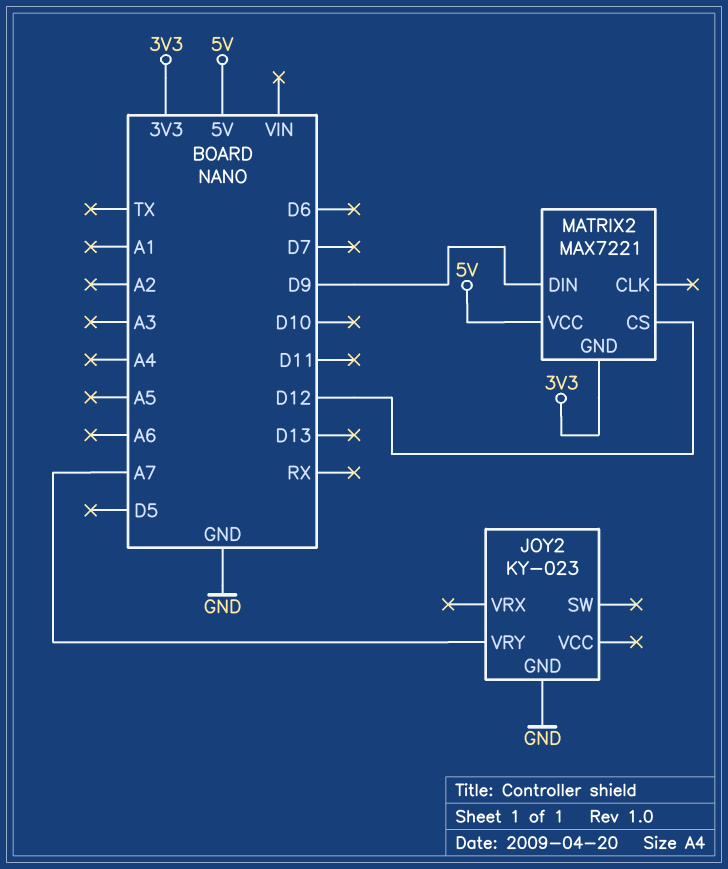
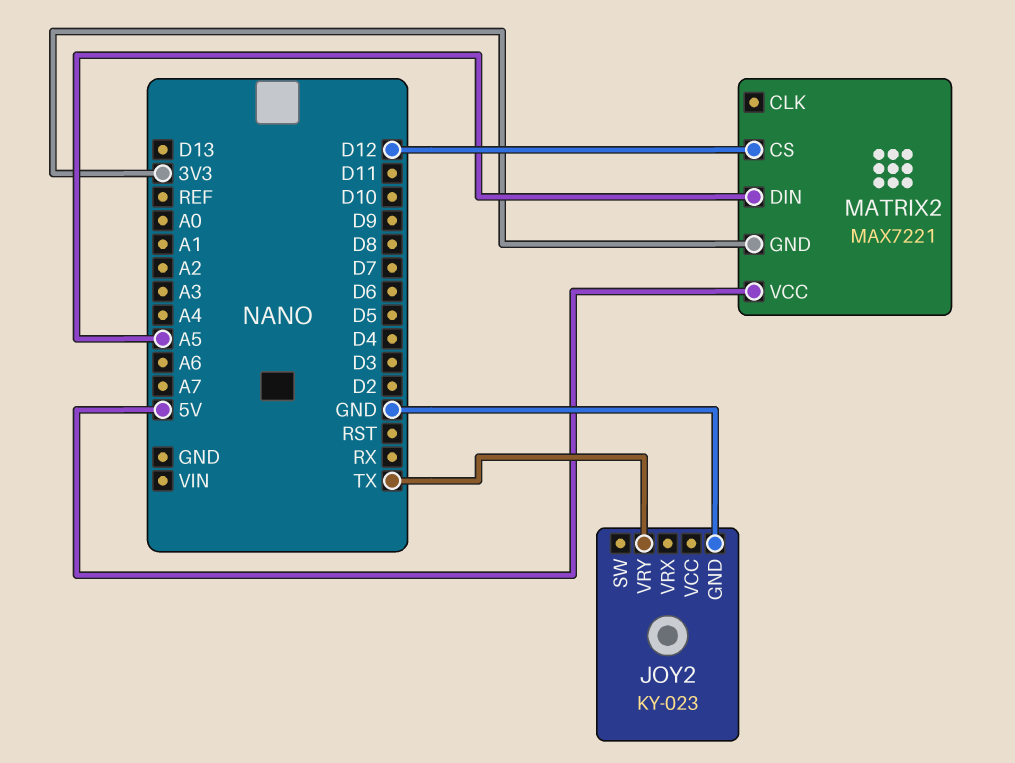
JOY2 pin VRY: A7 -> TX
MATRIX2 pin DIN: D9 -> A5

